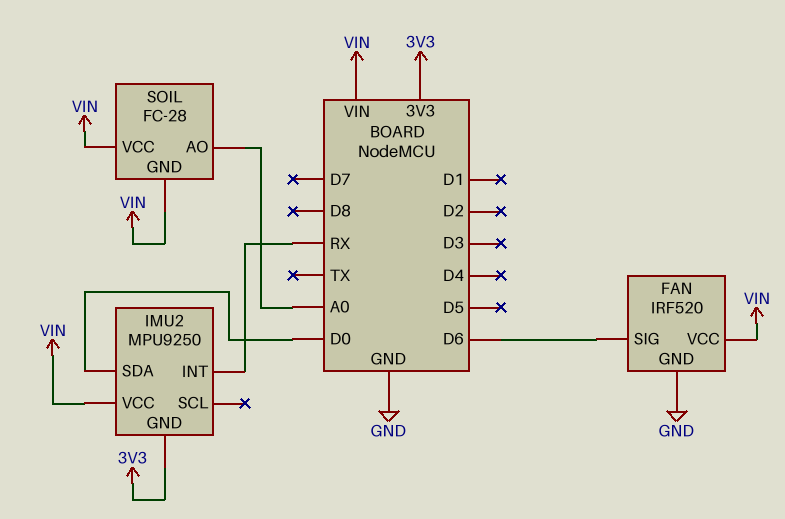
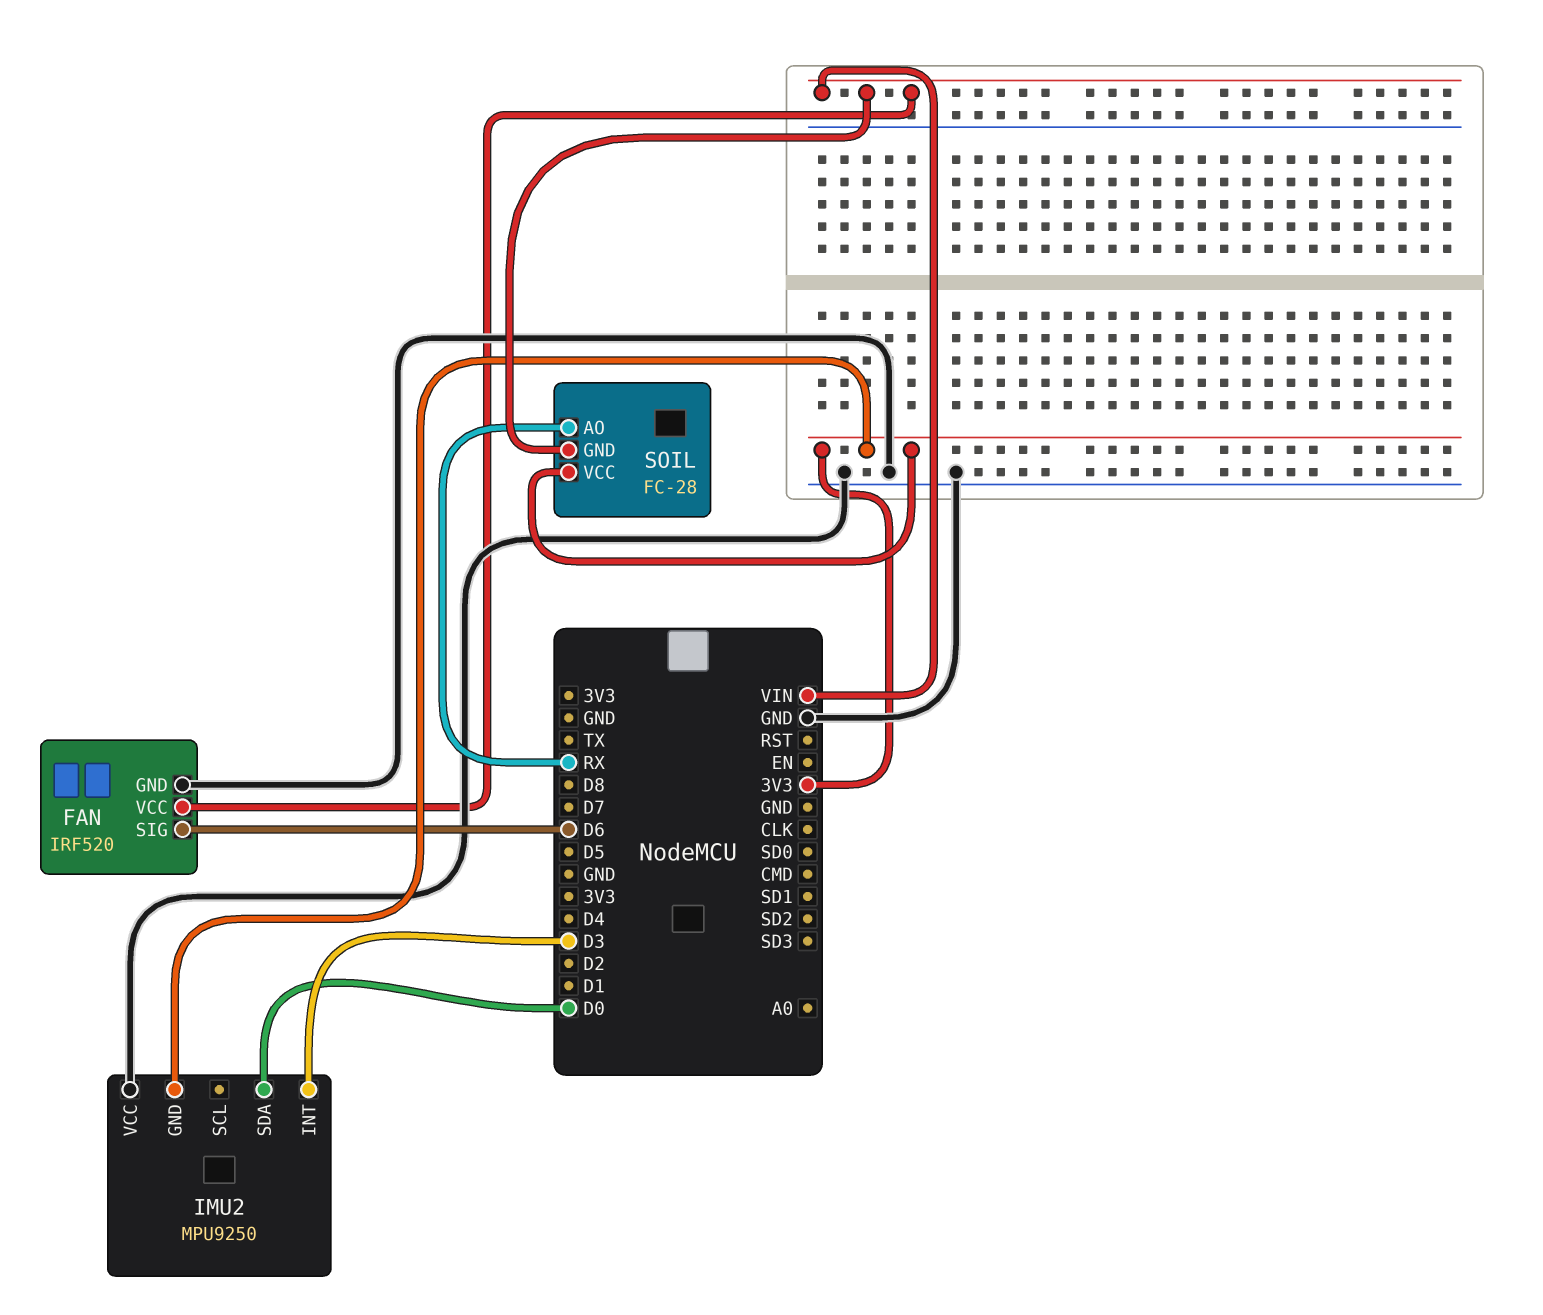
IMU2 pin INT: RX -> D3
IMU2 pin VCC: VIN -> GND
SOIL pin AO: A0 -> RX
SOIL pin VCC: VIN -> 3V3

